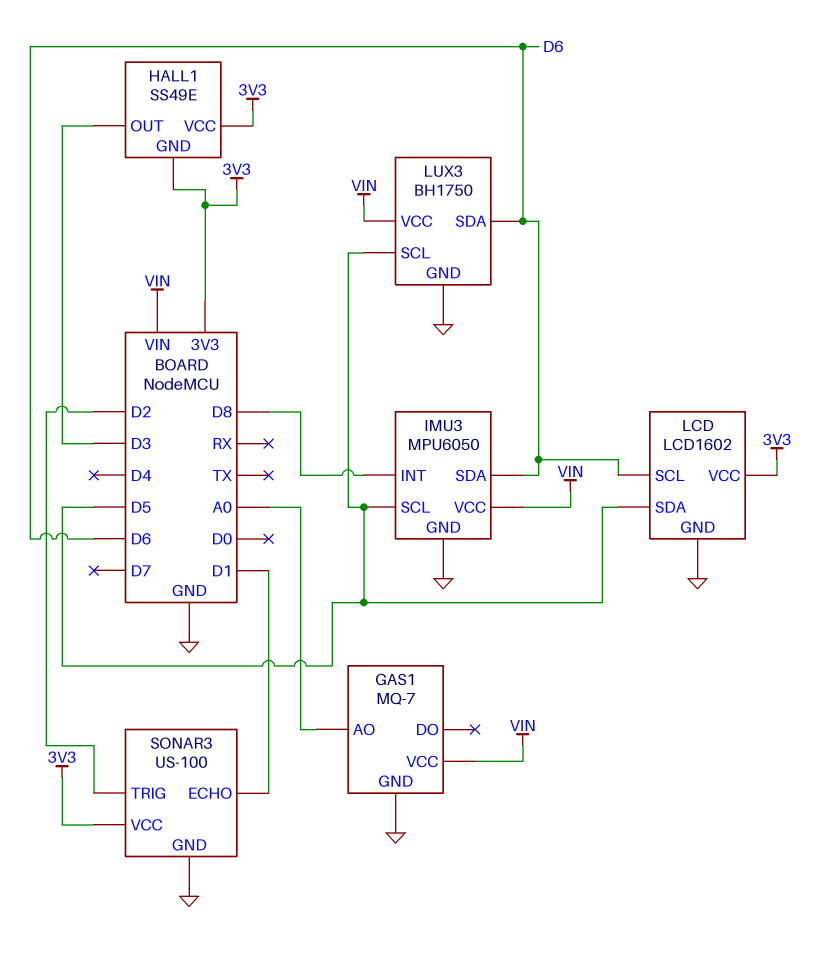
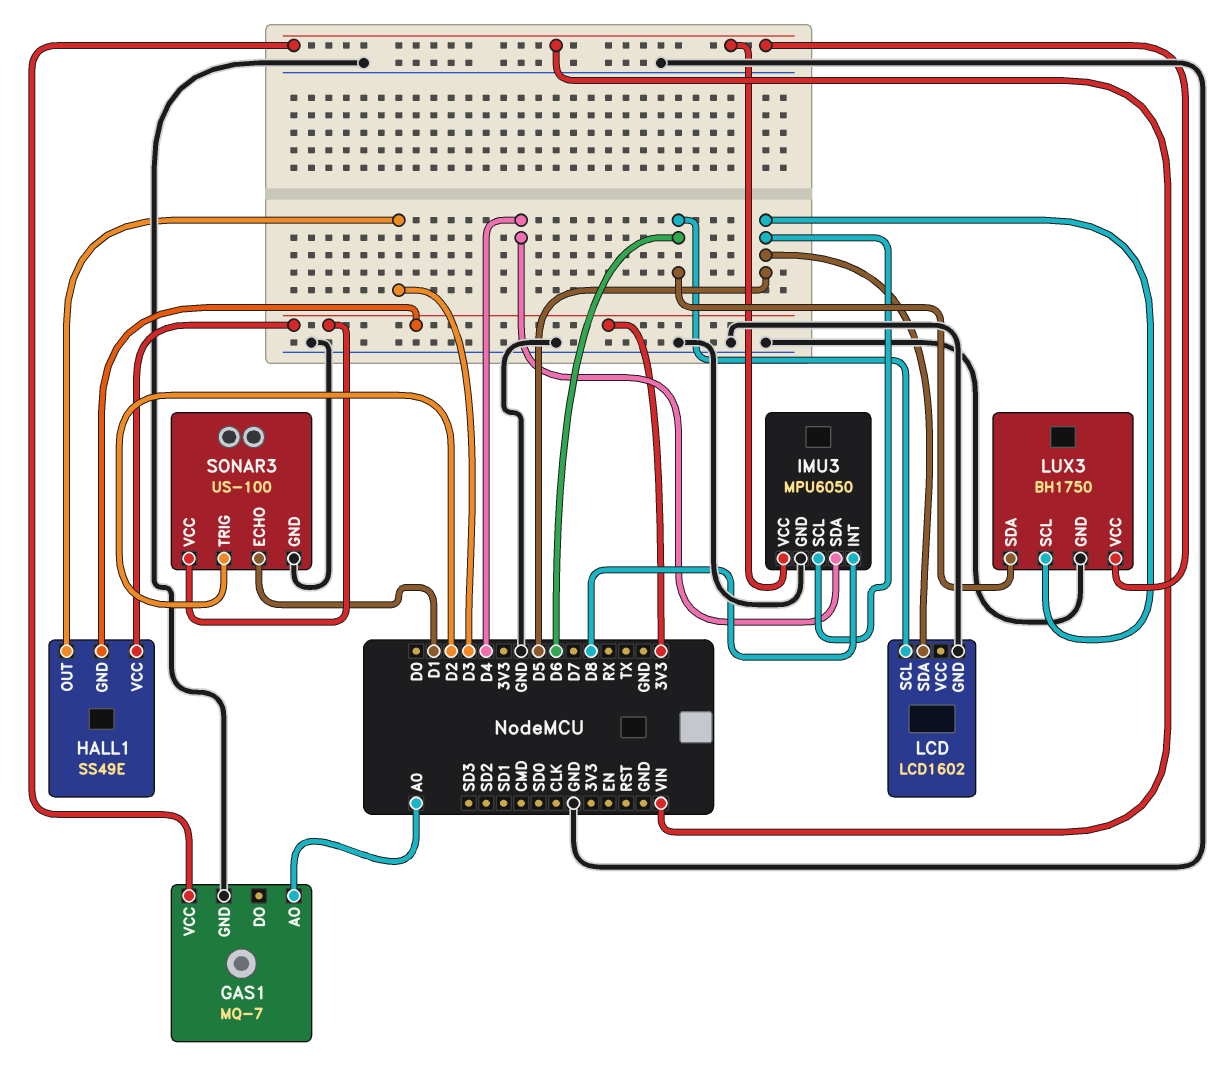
IMU3 pin SDA: D6 -> D4
LCD pin VCC: 3V3 -> none

